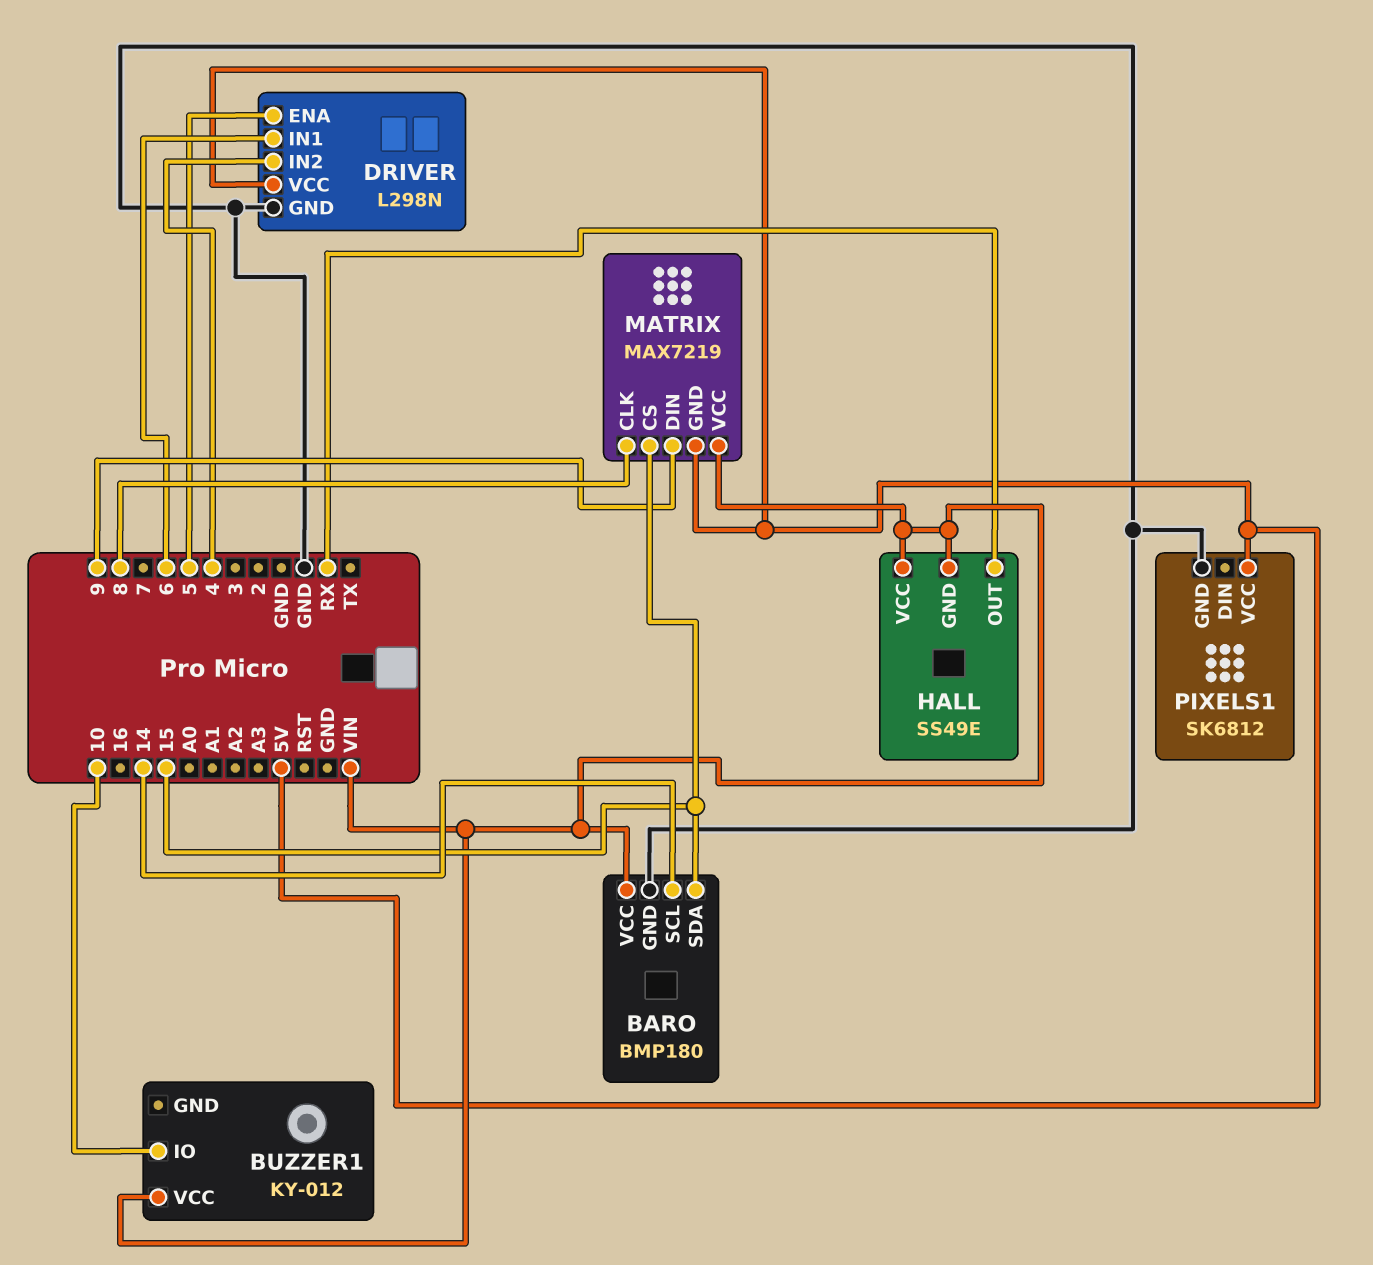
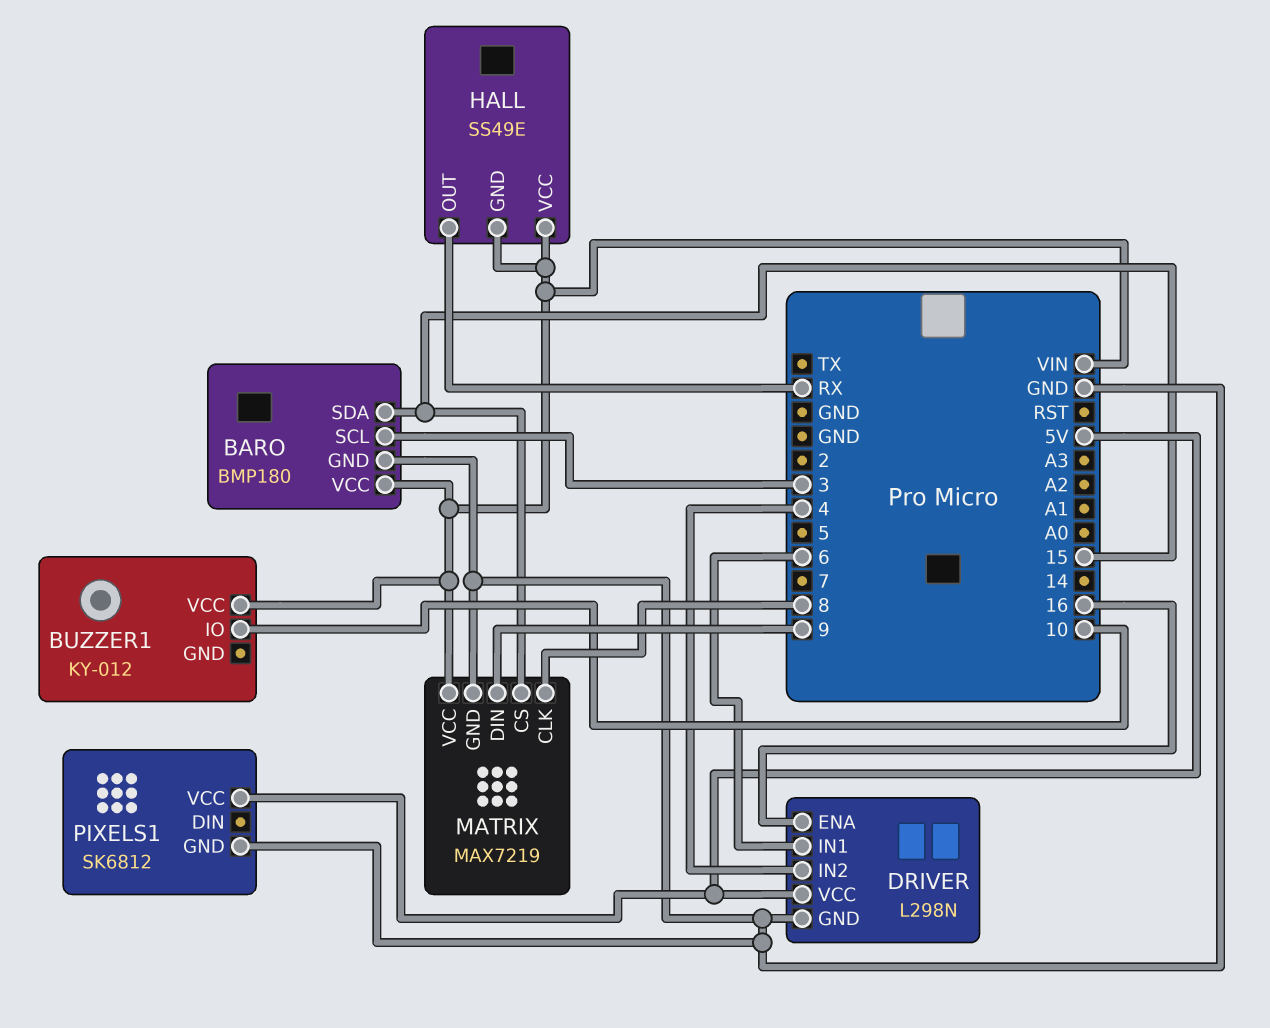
BARO pin SCL: 14 -> 3
DRIVER pin ENA: 5 -> 16
MATRIX pin GND: 5V -> GND

